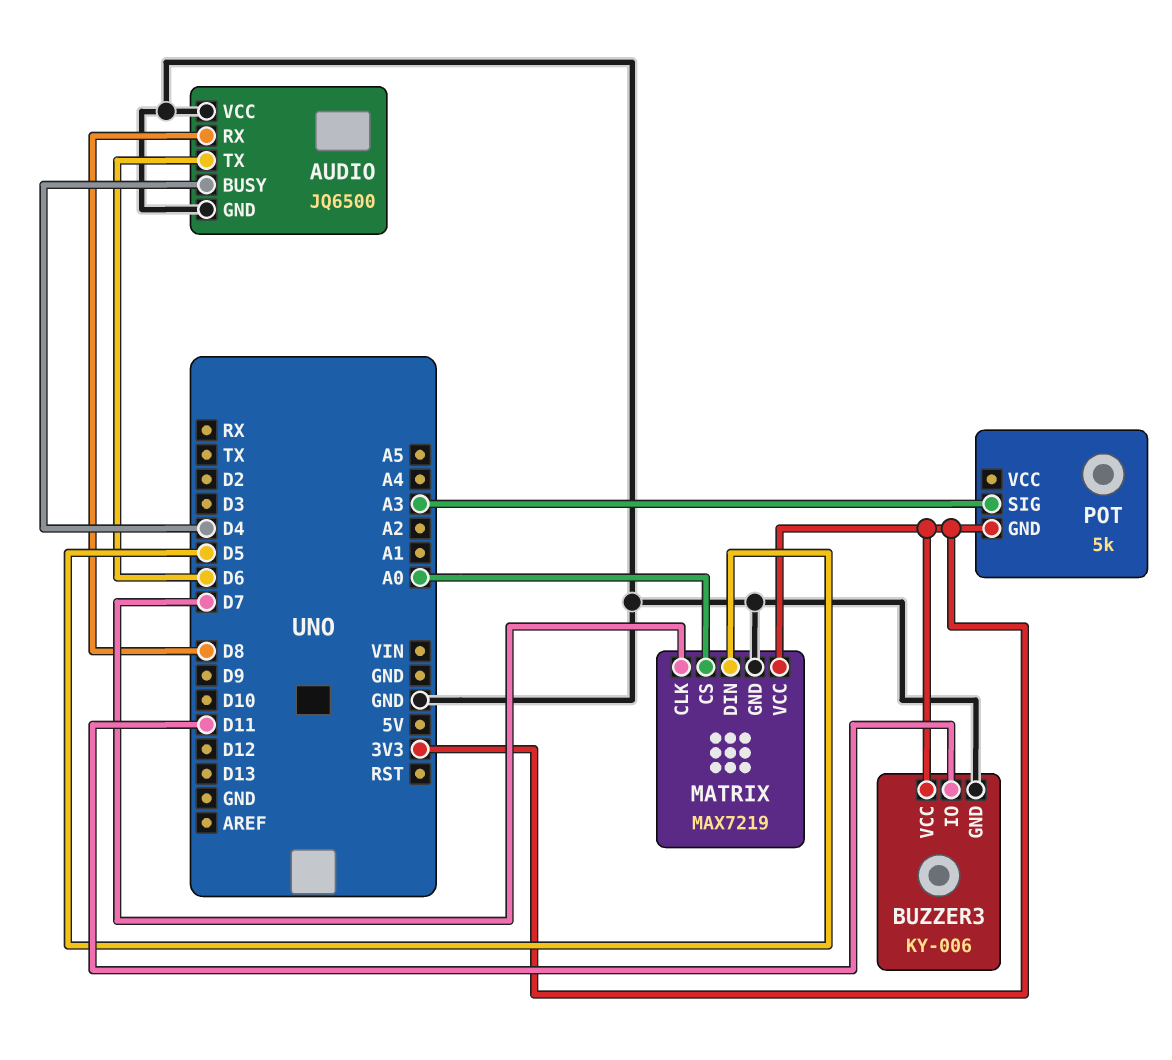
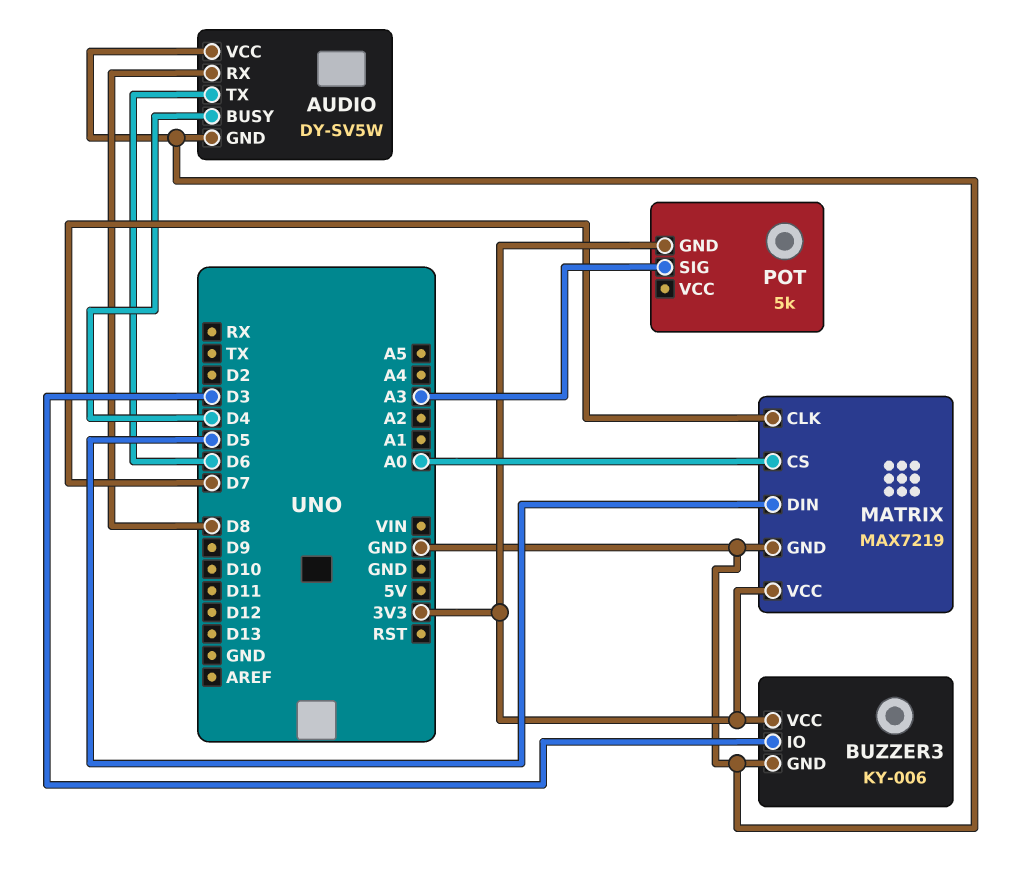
AUDIO: JQ6500 -> DY-SV5W
BUZZER3 pin IO: D11 -> D3

